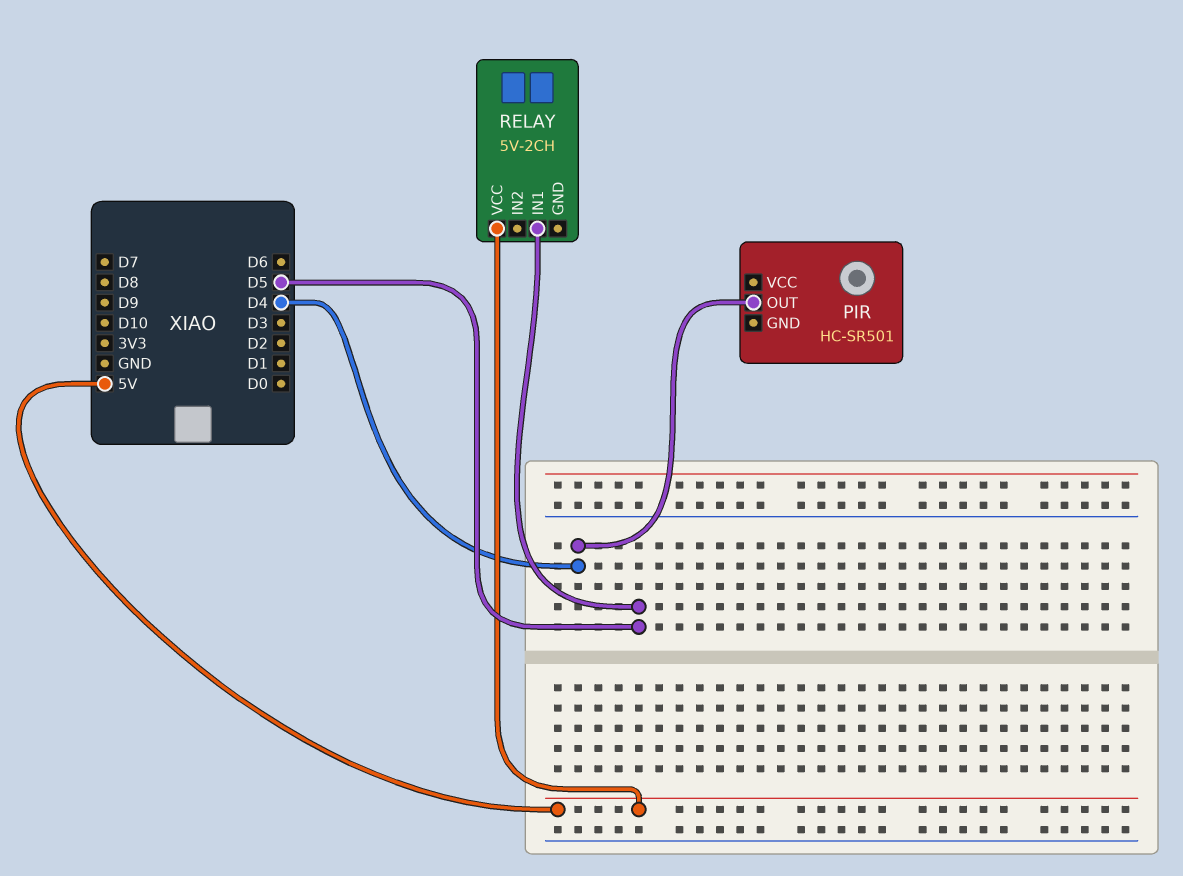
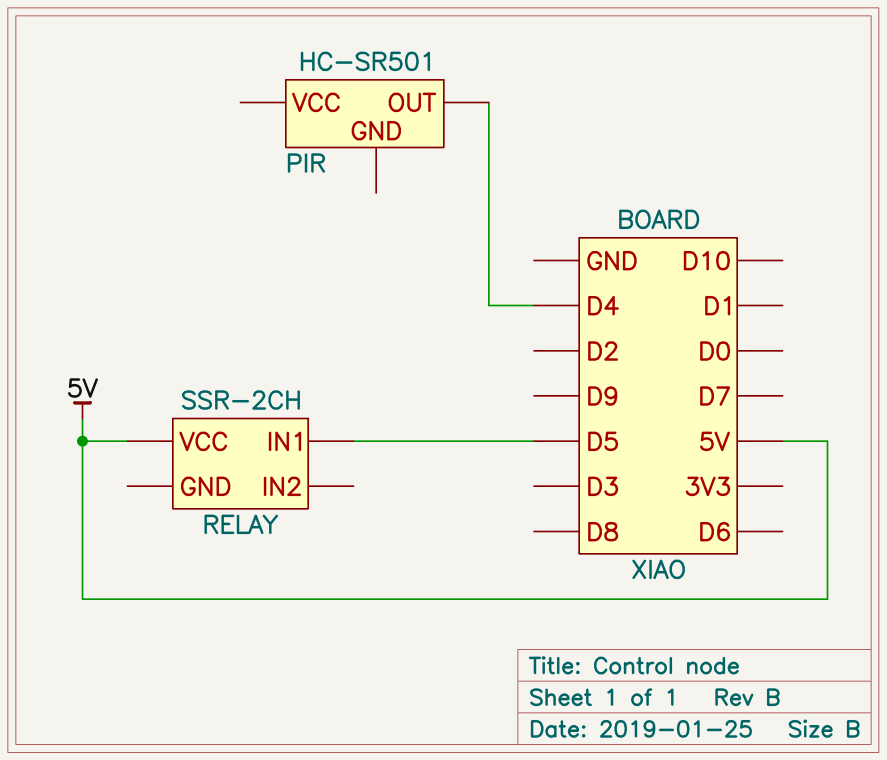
RELAY: 5V-2CH -> SSR-2CH

